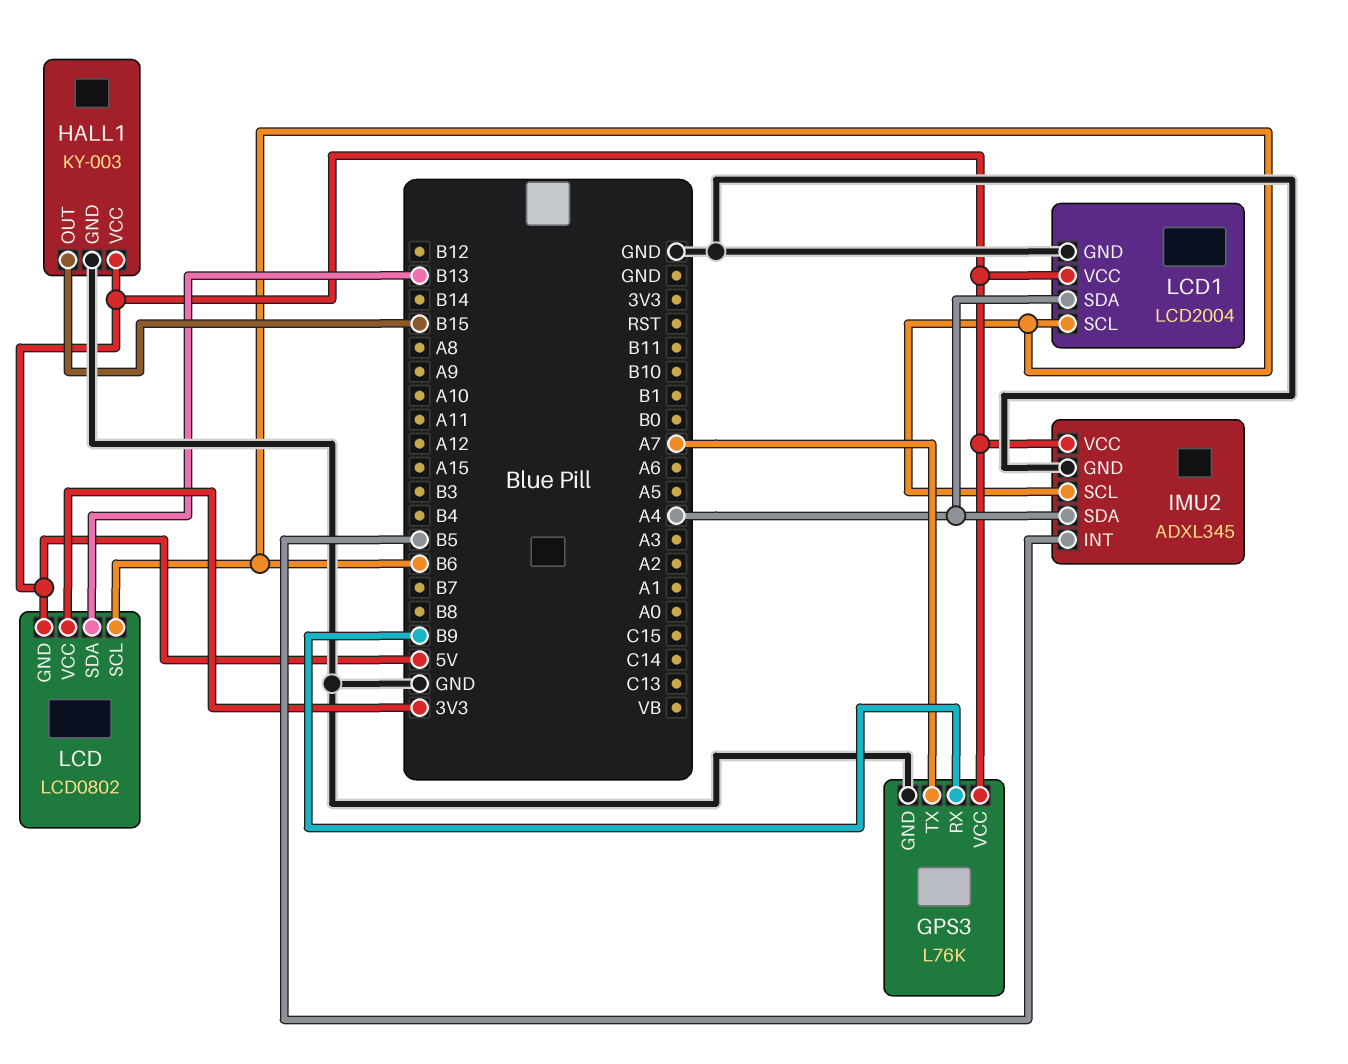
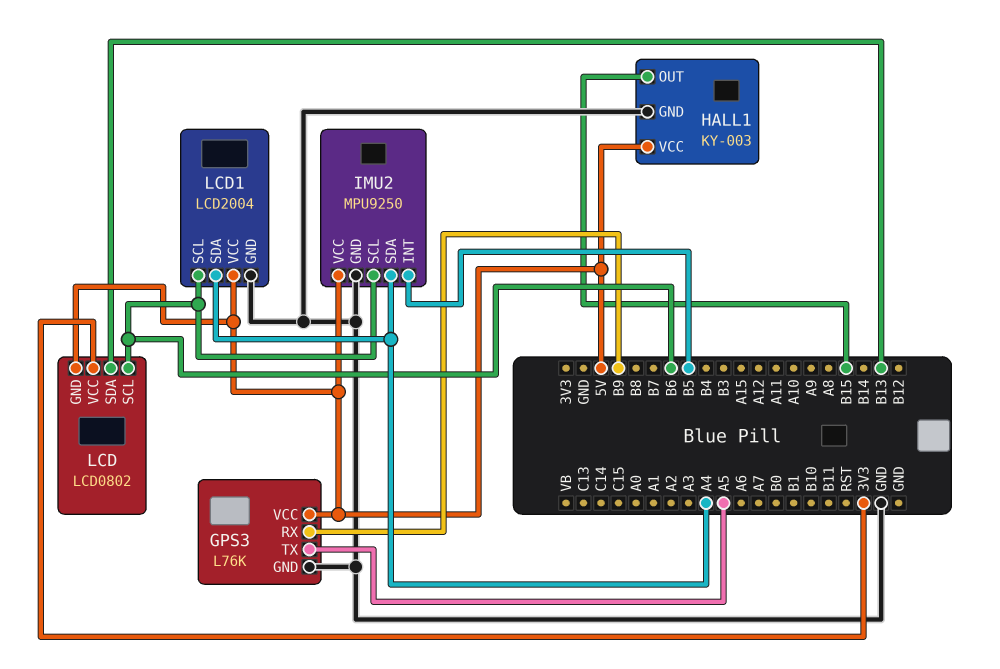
GPS3 pin TX: A7 -> A5
IMU2: ADXL345 -> MPU9250

